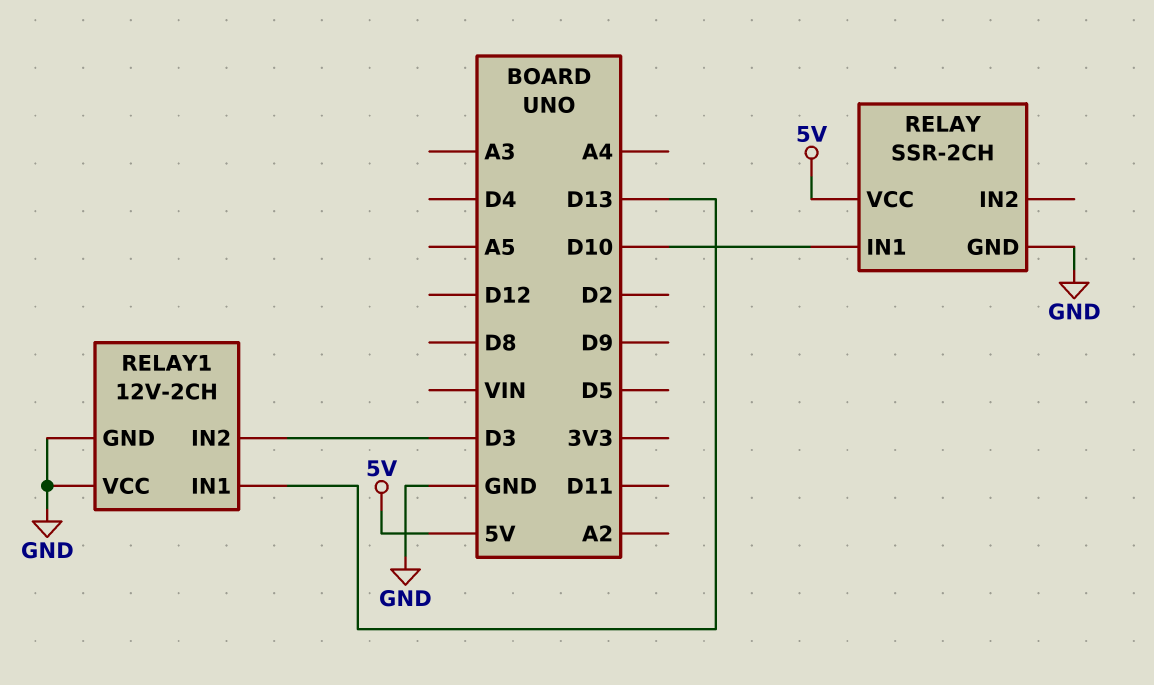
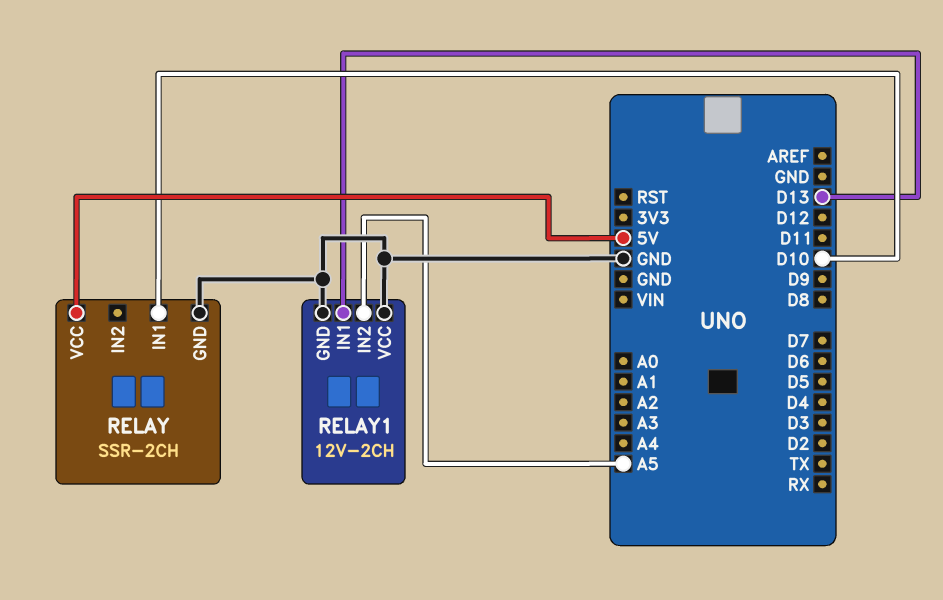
RELAY1 pin IN2: D3 -> A5

